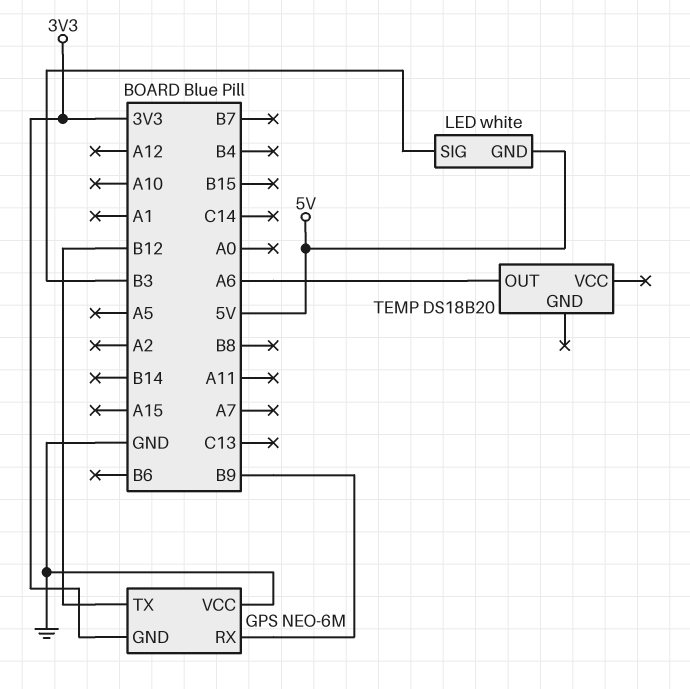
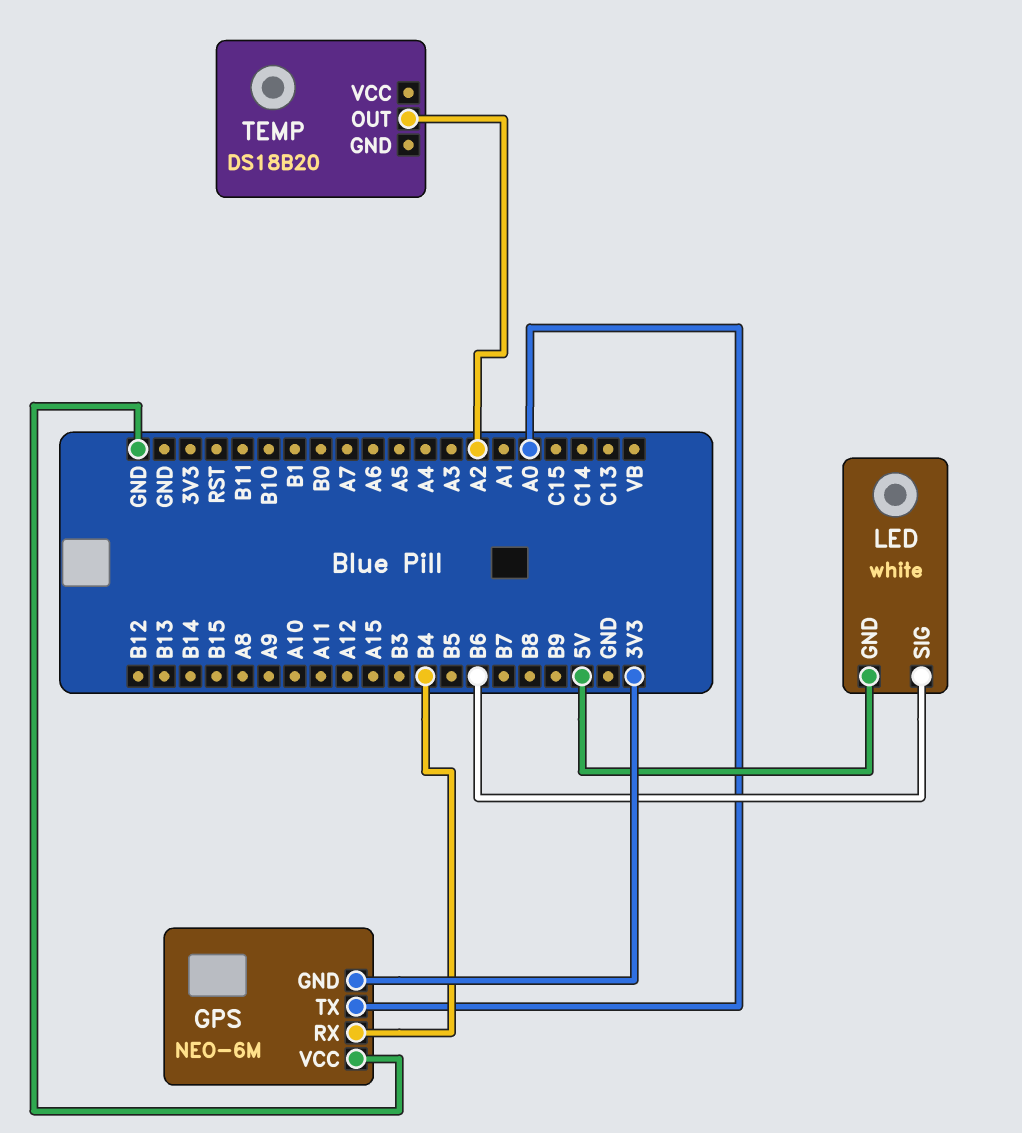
GPS pin RX: B9 -> B4
GPS pin TX: B12 -> A0
LED pin SIG: B3 -> B6
TEMP pin OUT: A6 -> A2

